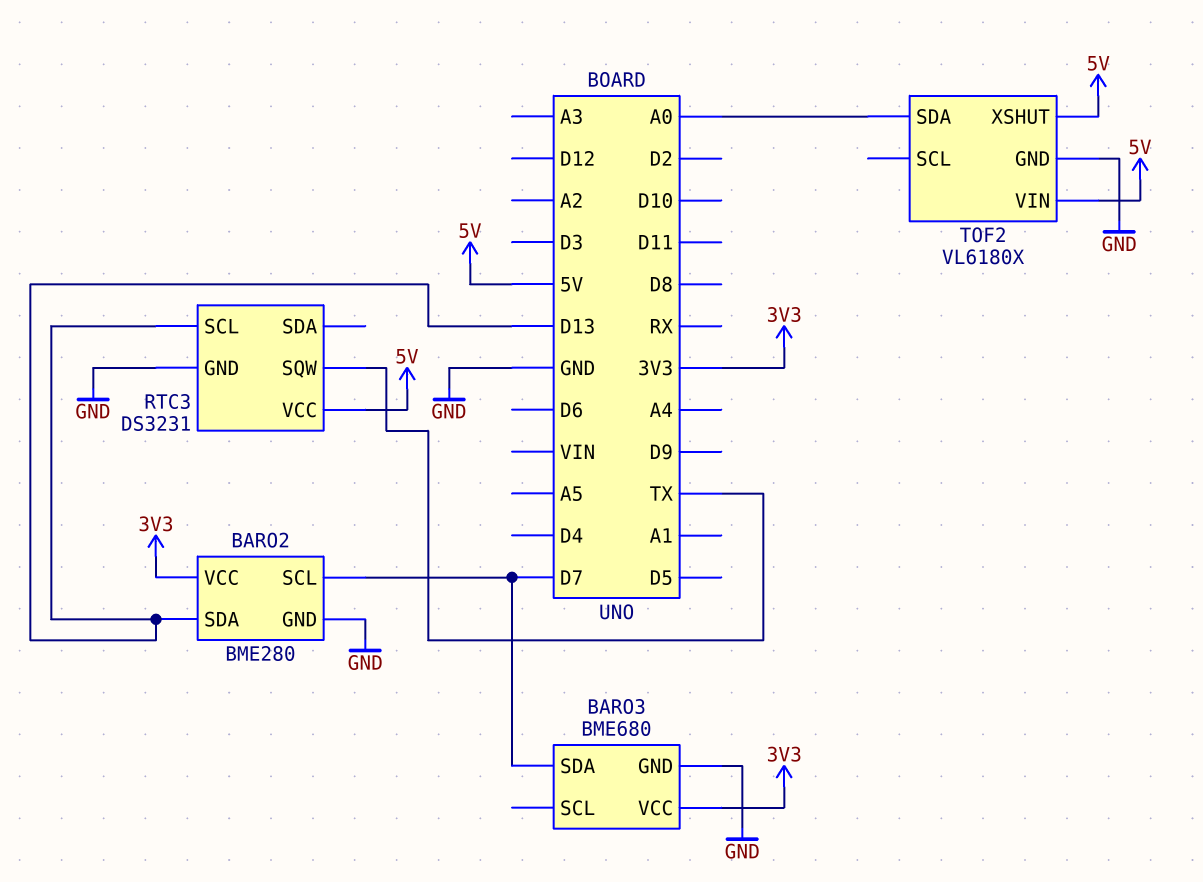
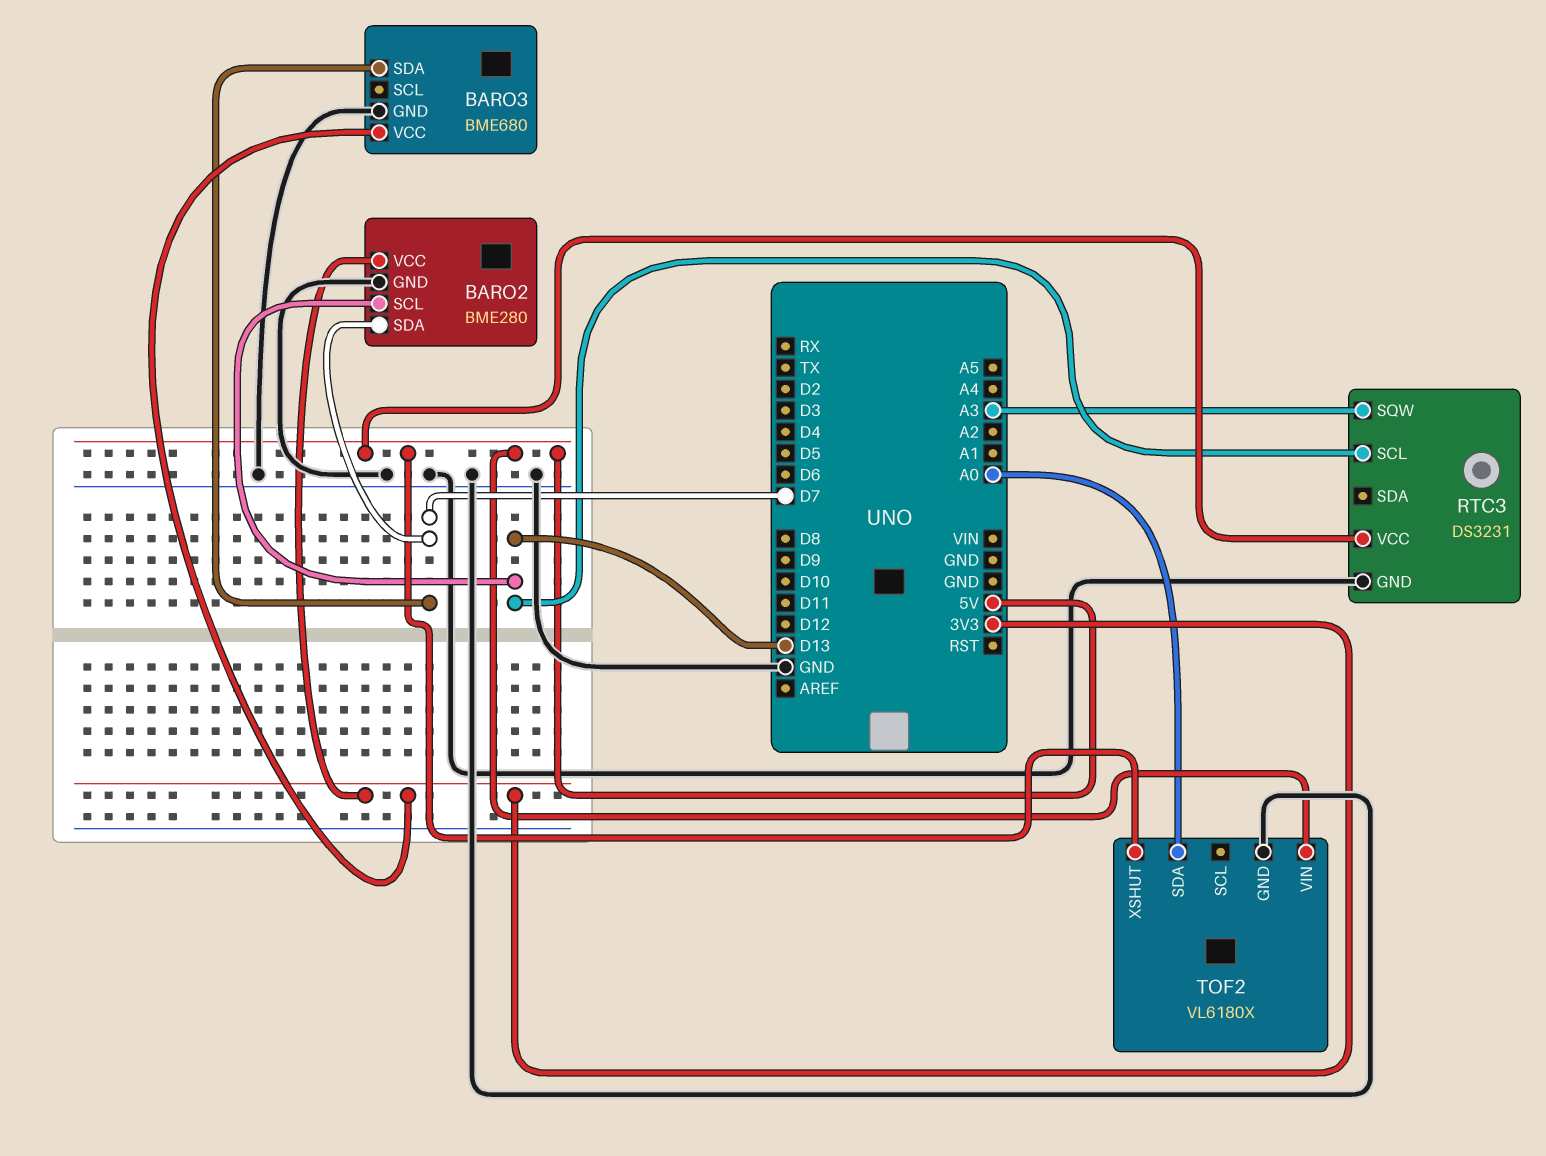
BARO2 pin SCL: D7 -> D13
BARO2 pin SDA: D13 -> D7
RTC3 pin SQW: TX -> A3

